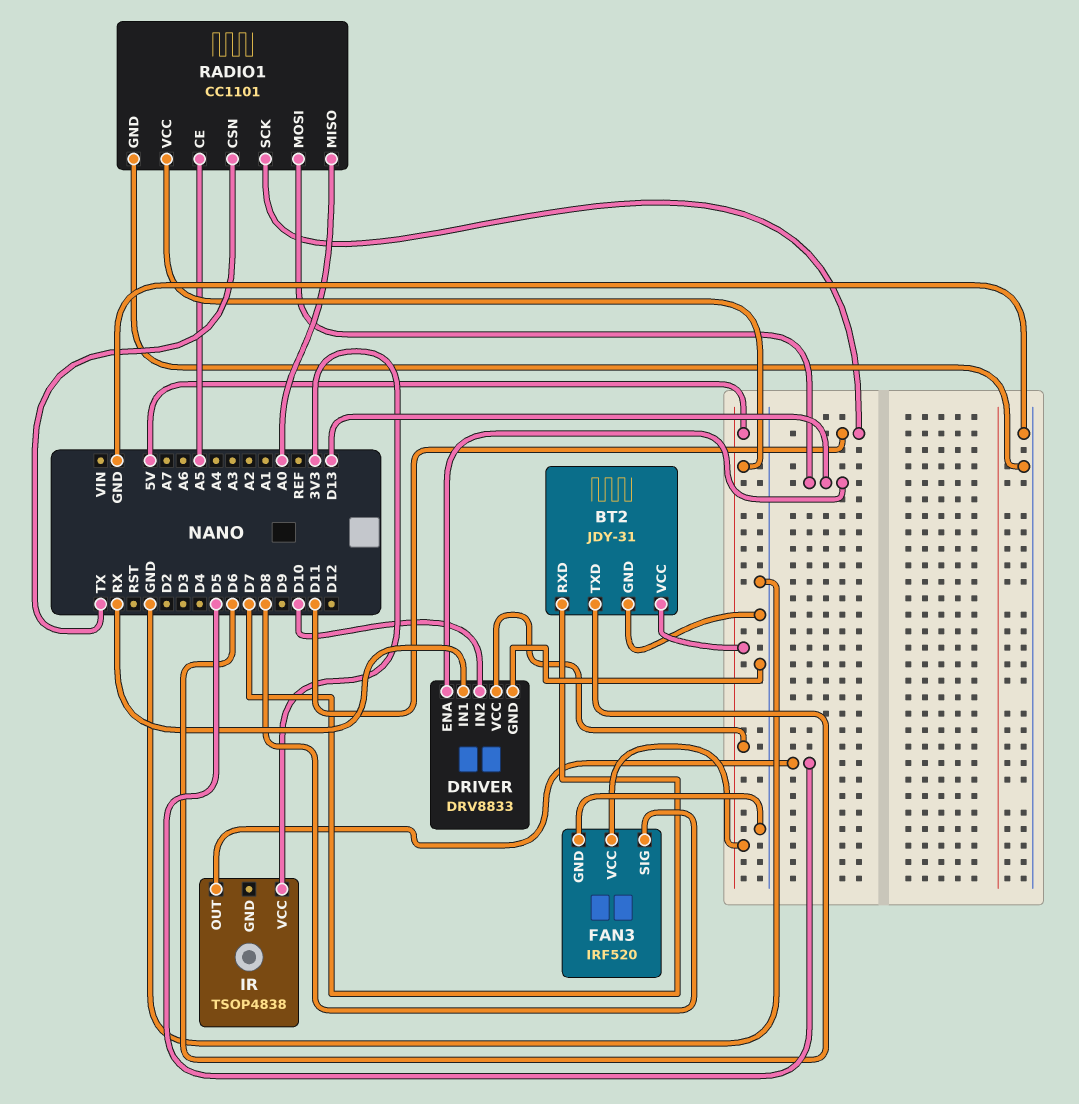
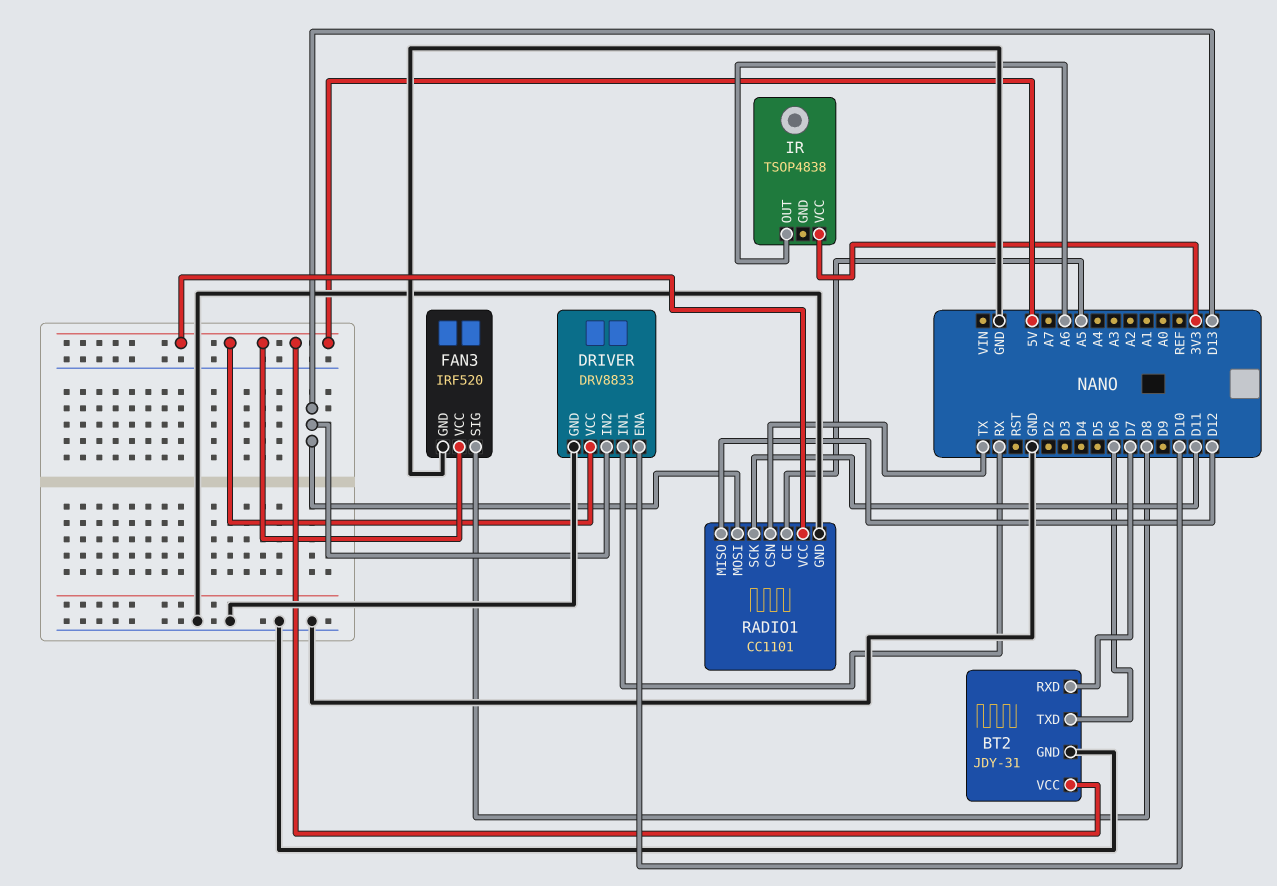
DRIVER pin ENA: D13 -> D10
DRIVER pin IN2: D10 -> D13
IR pin OUT: D5 -> A6
RADIO1 pin MISO: A0 -> D12

